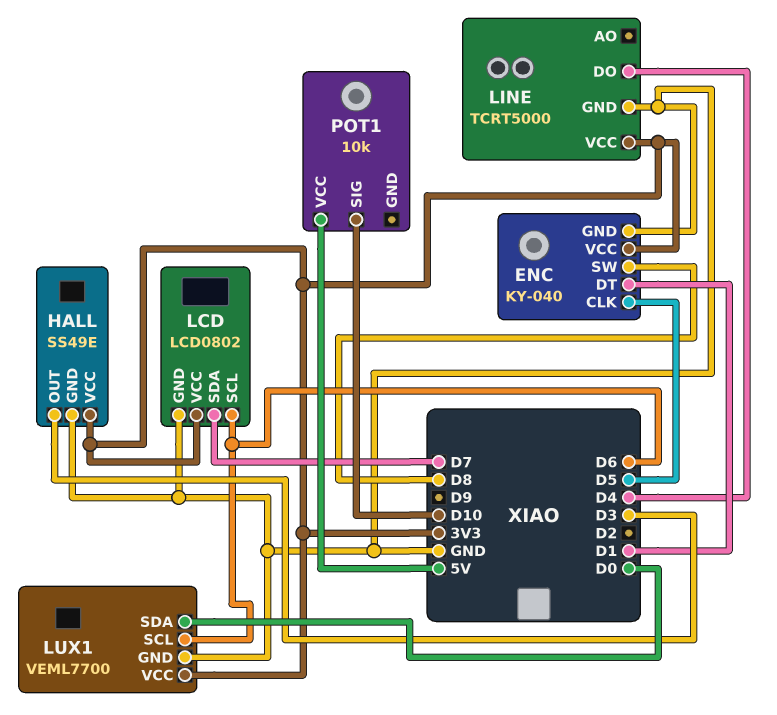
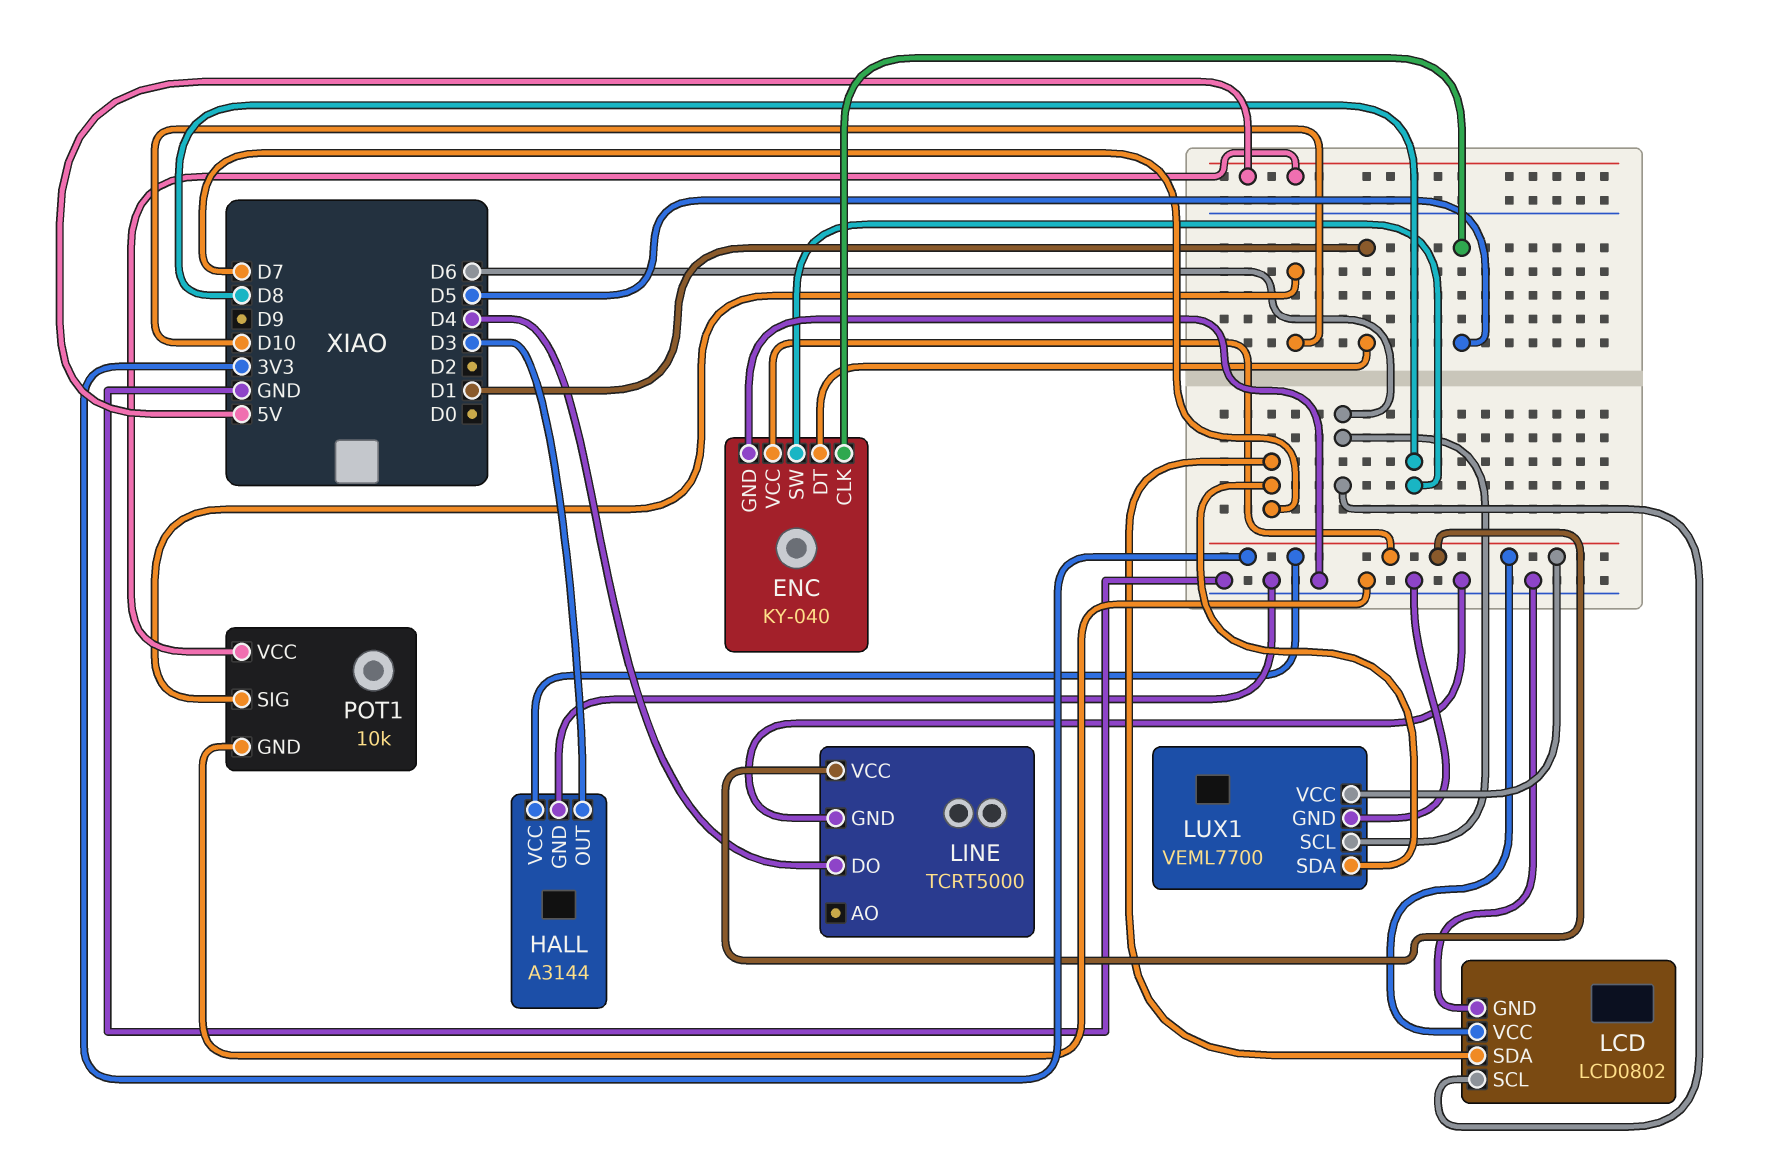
HALL: SS49E -> A3144
LUX1 pin SDA: D0 -> D7
POT1 pin GND: none -> GND

